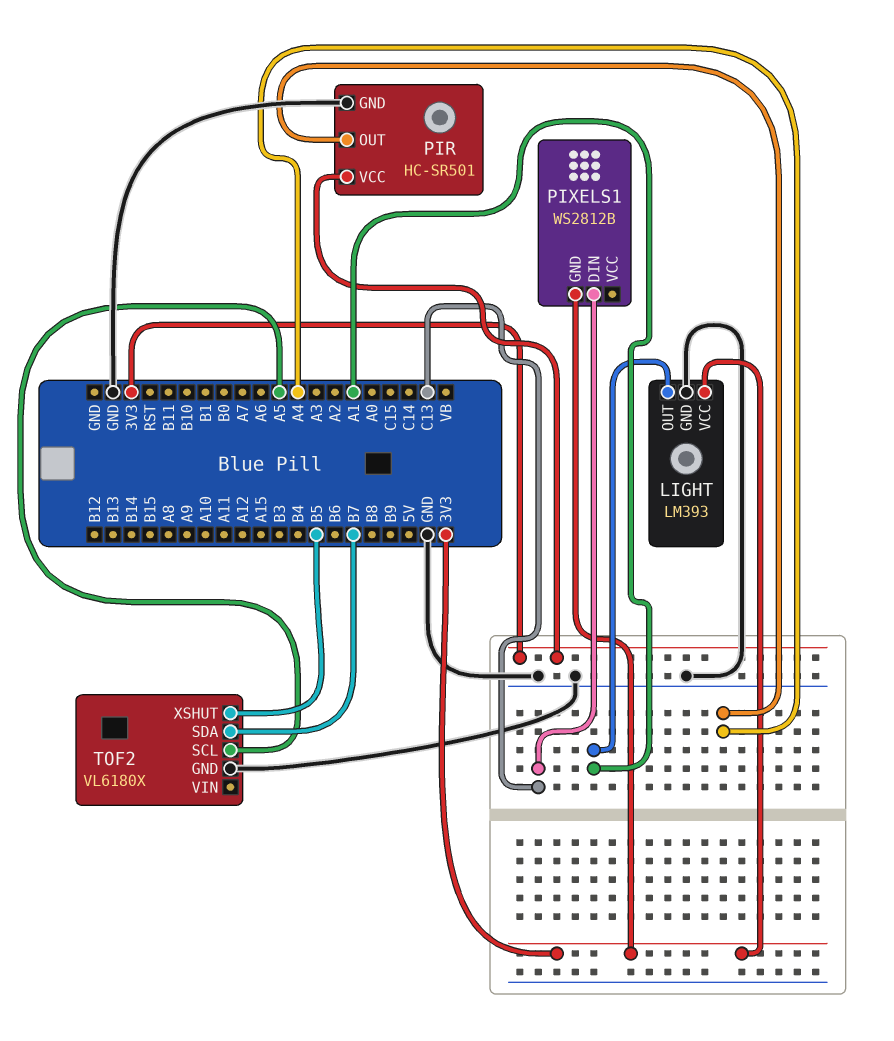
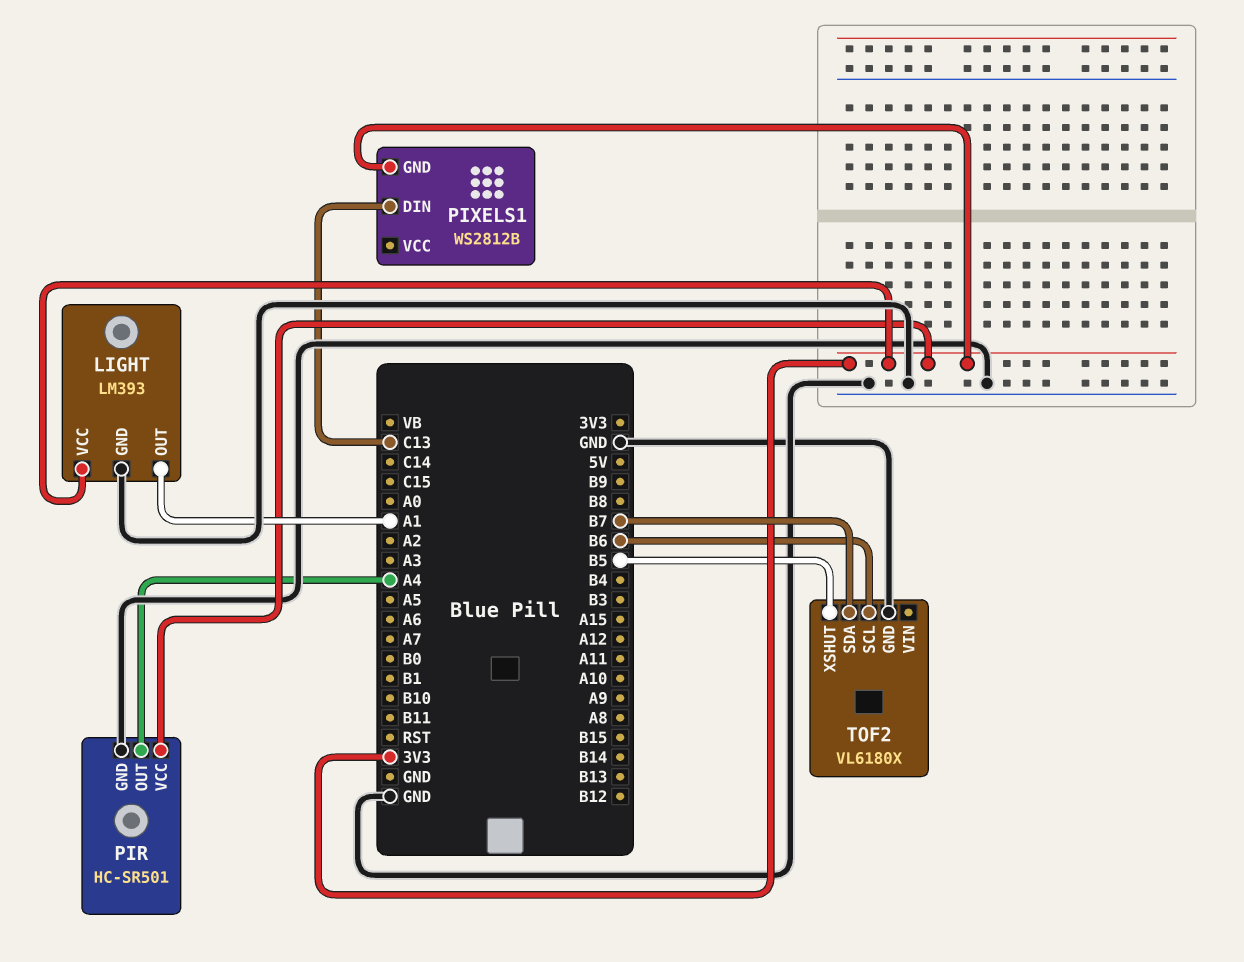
TOF2 pin SCL: A5 -> B6

